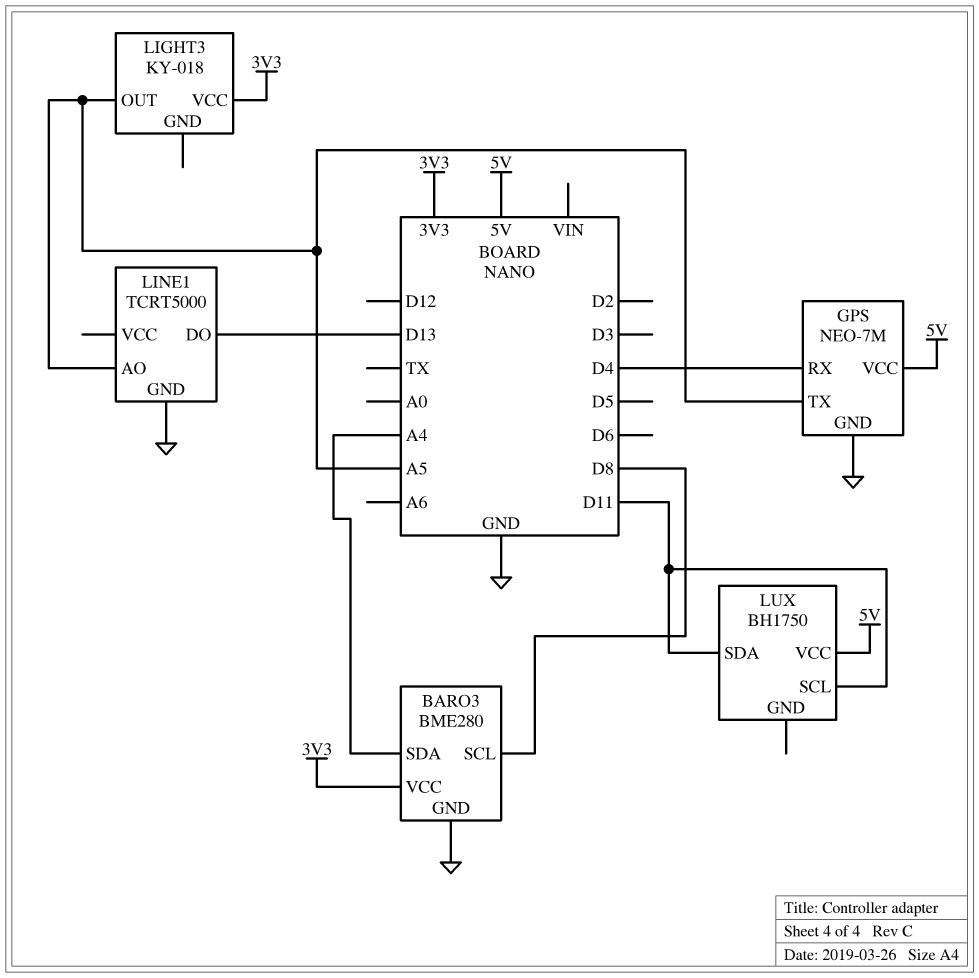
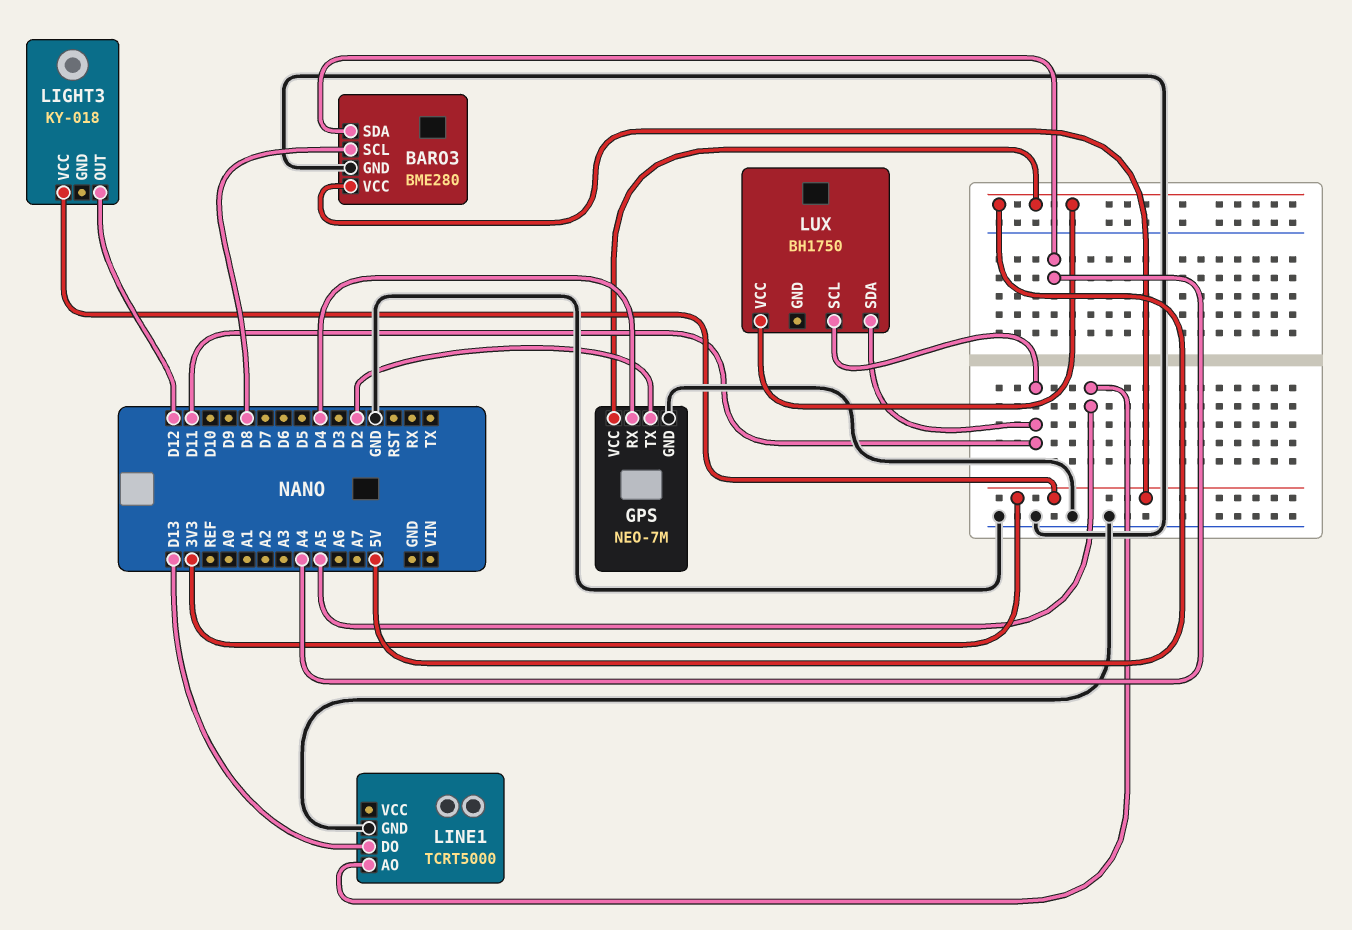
GPS pin TX: A5 -> D2
LIGHT3 pin OUT: A5 -> D12

